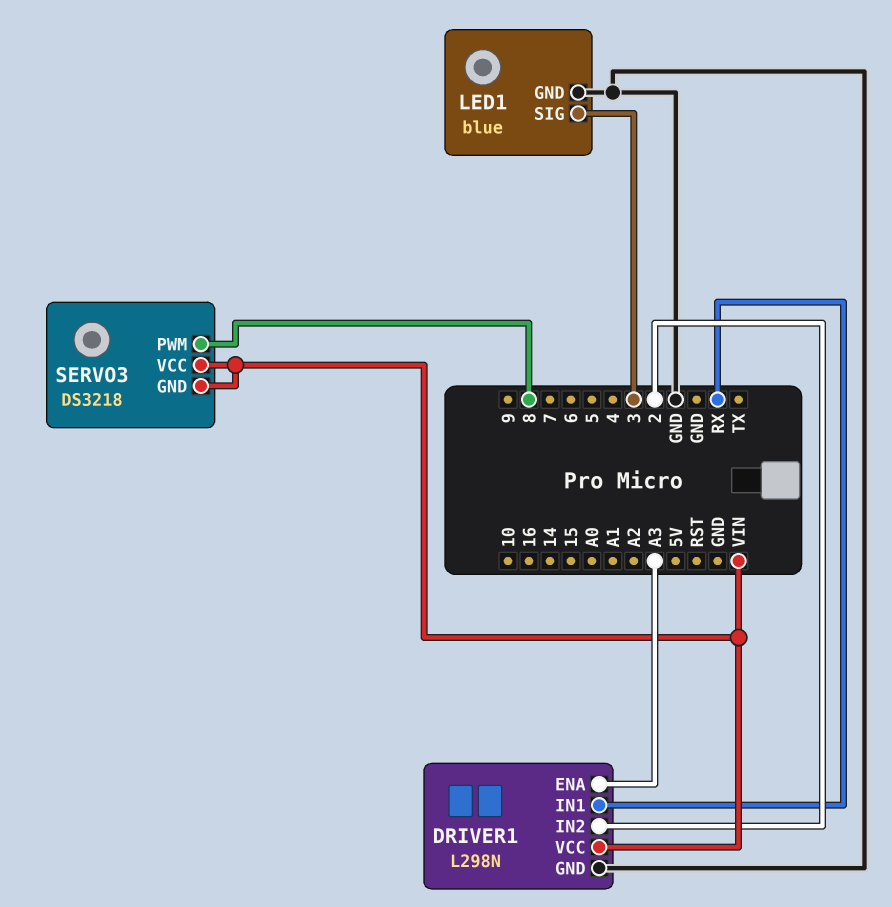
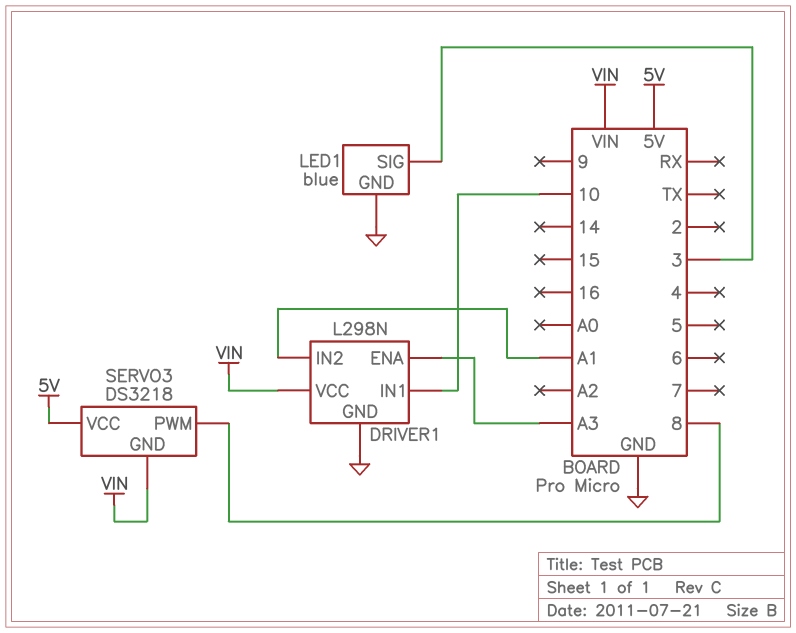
DRIVER1 pin IN1: RX -> 10
DRIVER1 pin IN2: 2 -> A1
SERVO3 pin VCC: VIN -> 5V

